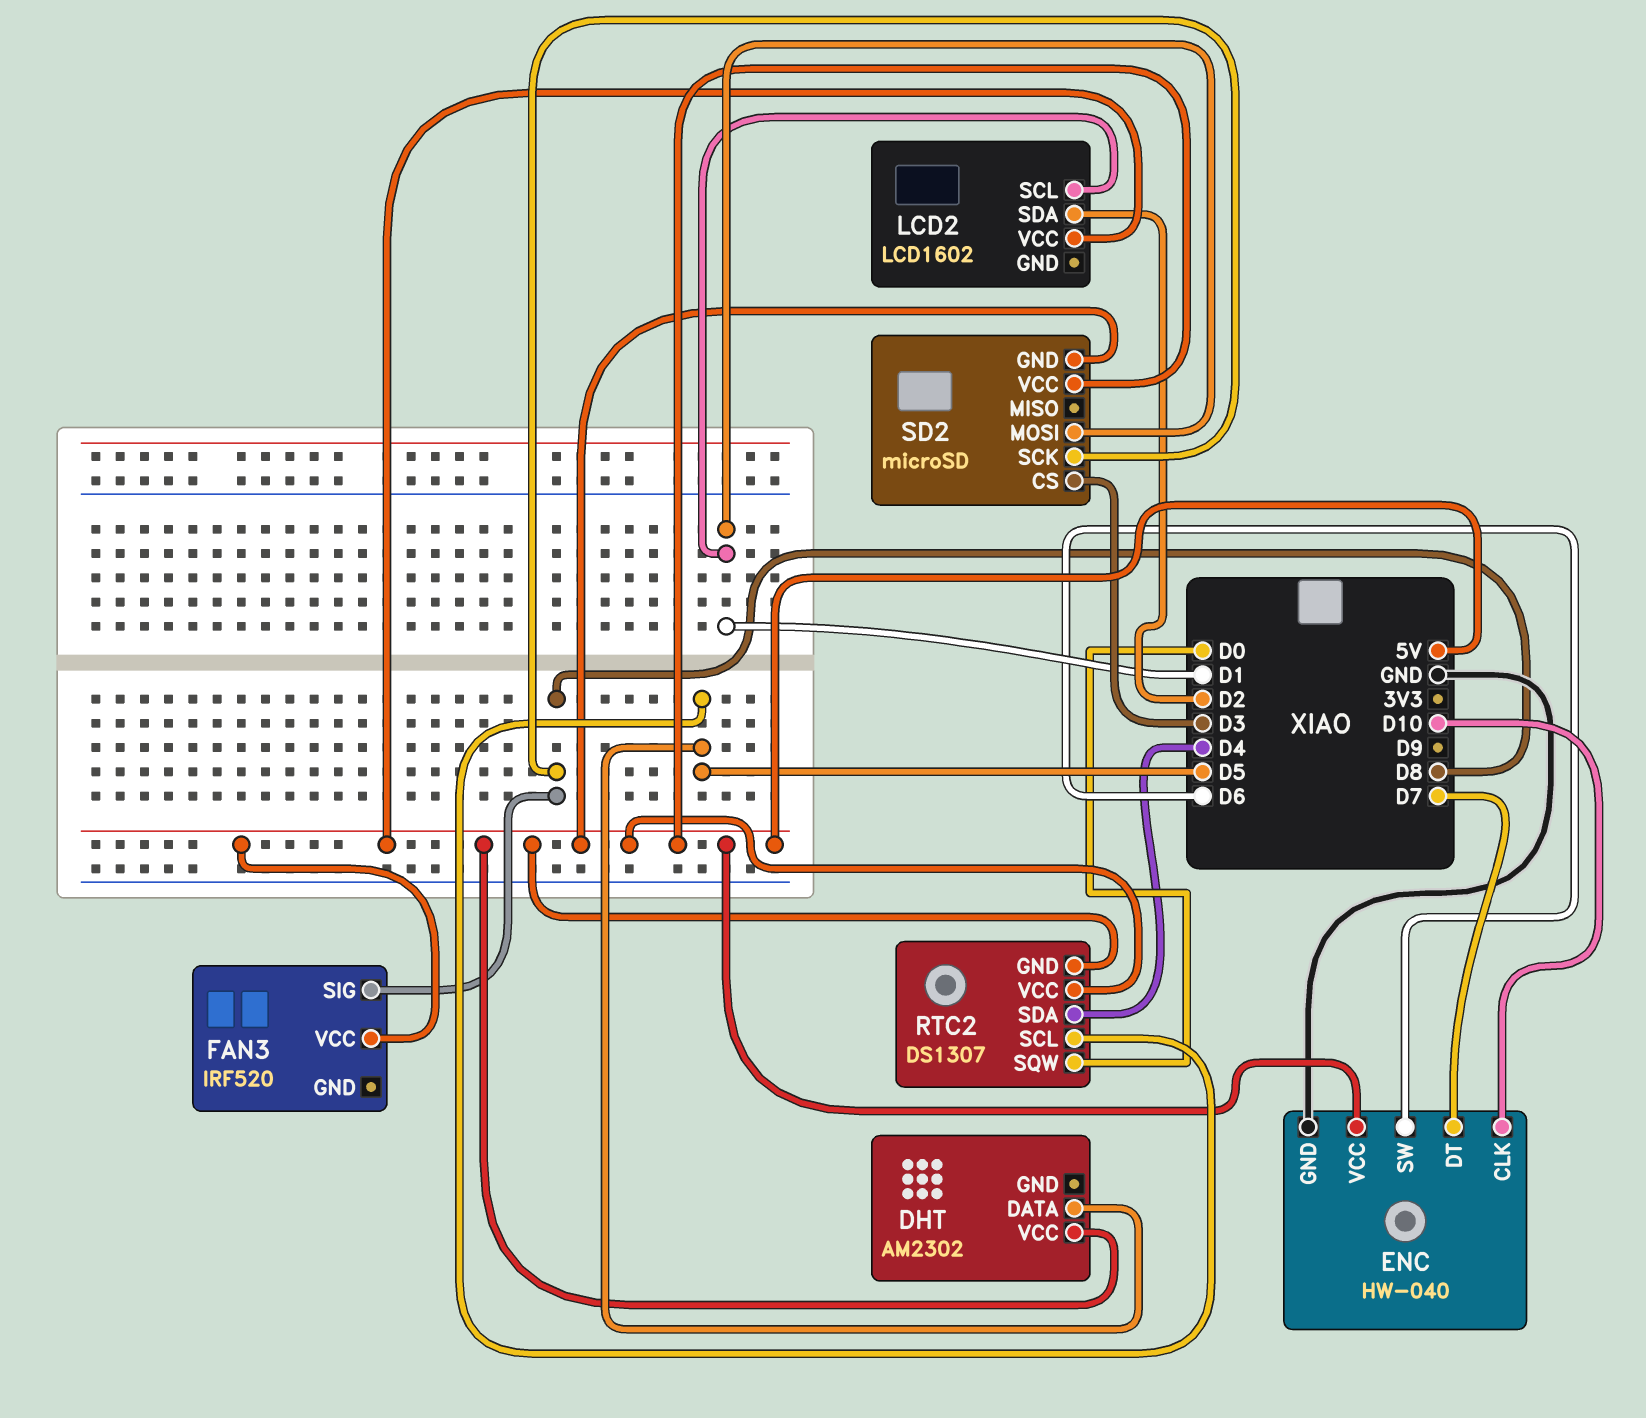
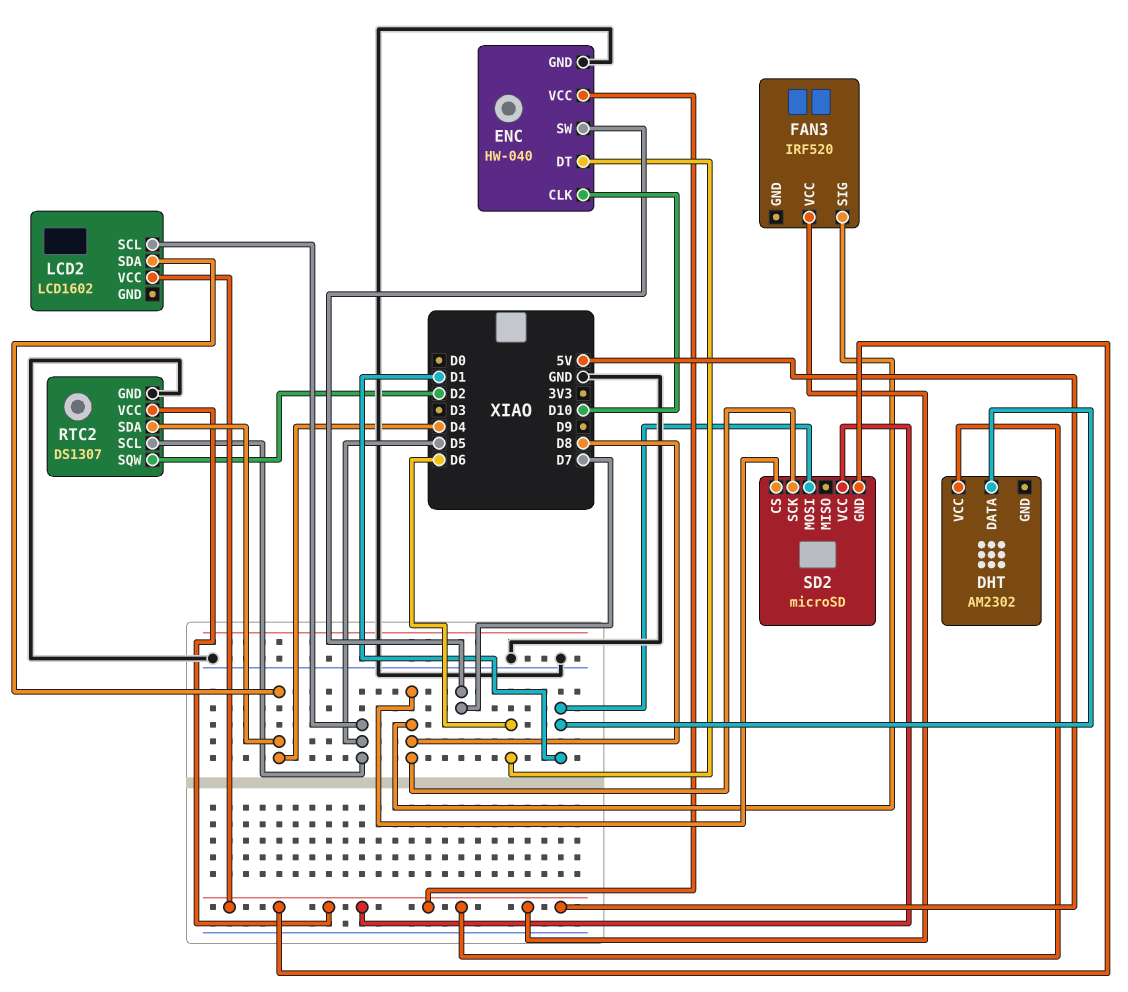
DHT pin DATA: D5 -> D1
ENC pin DT: D7 -> D6
ENC pin SW: D6 -> D7
LCD2 pin SCL: D1 -> D5
LCD2 pin SDA: D2 -> D4
RTC2 pin GND: 5V -> GND
RTC2 pin SQW: D0 -> D2
SD2 pin CS: D3 -> D8

